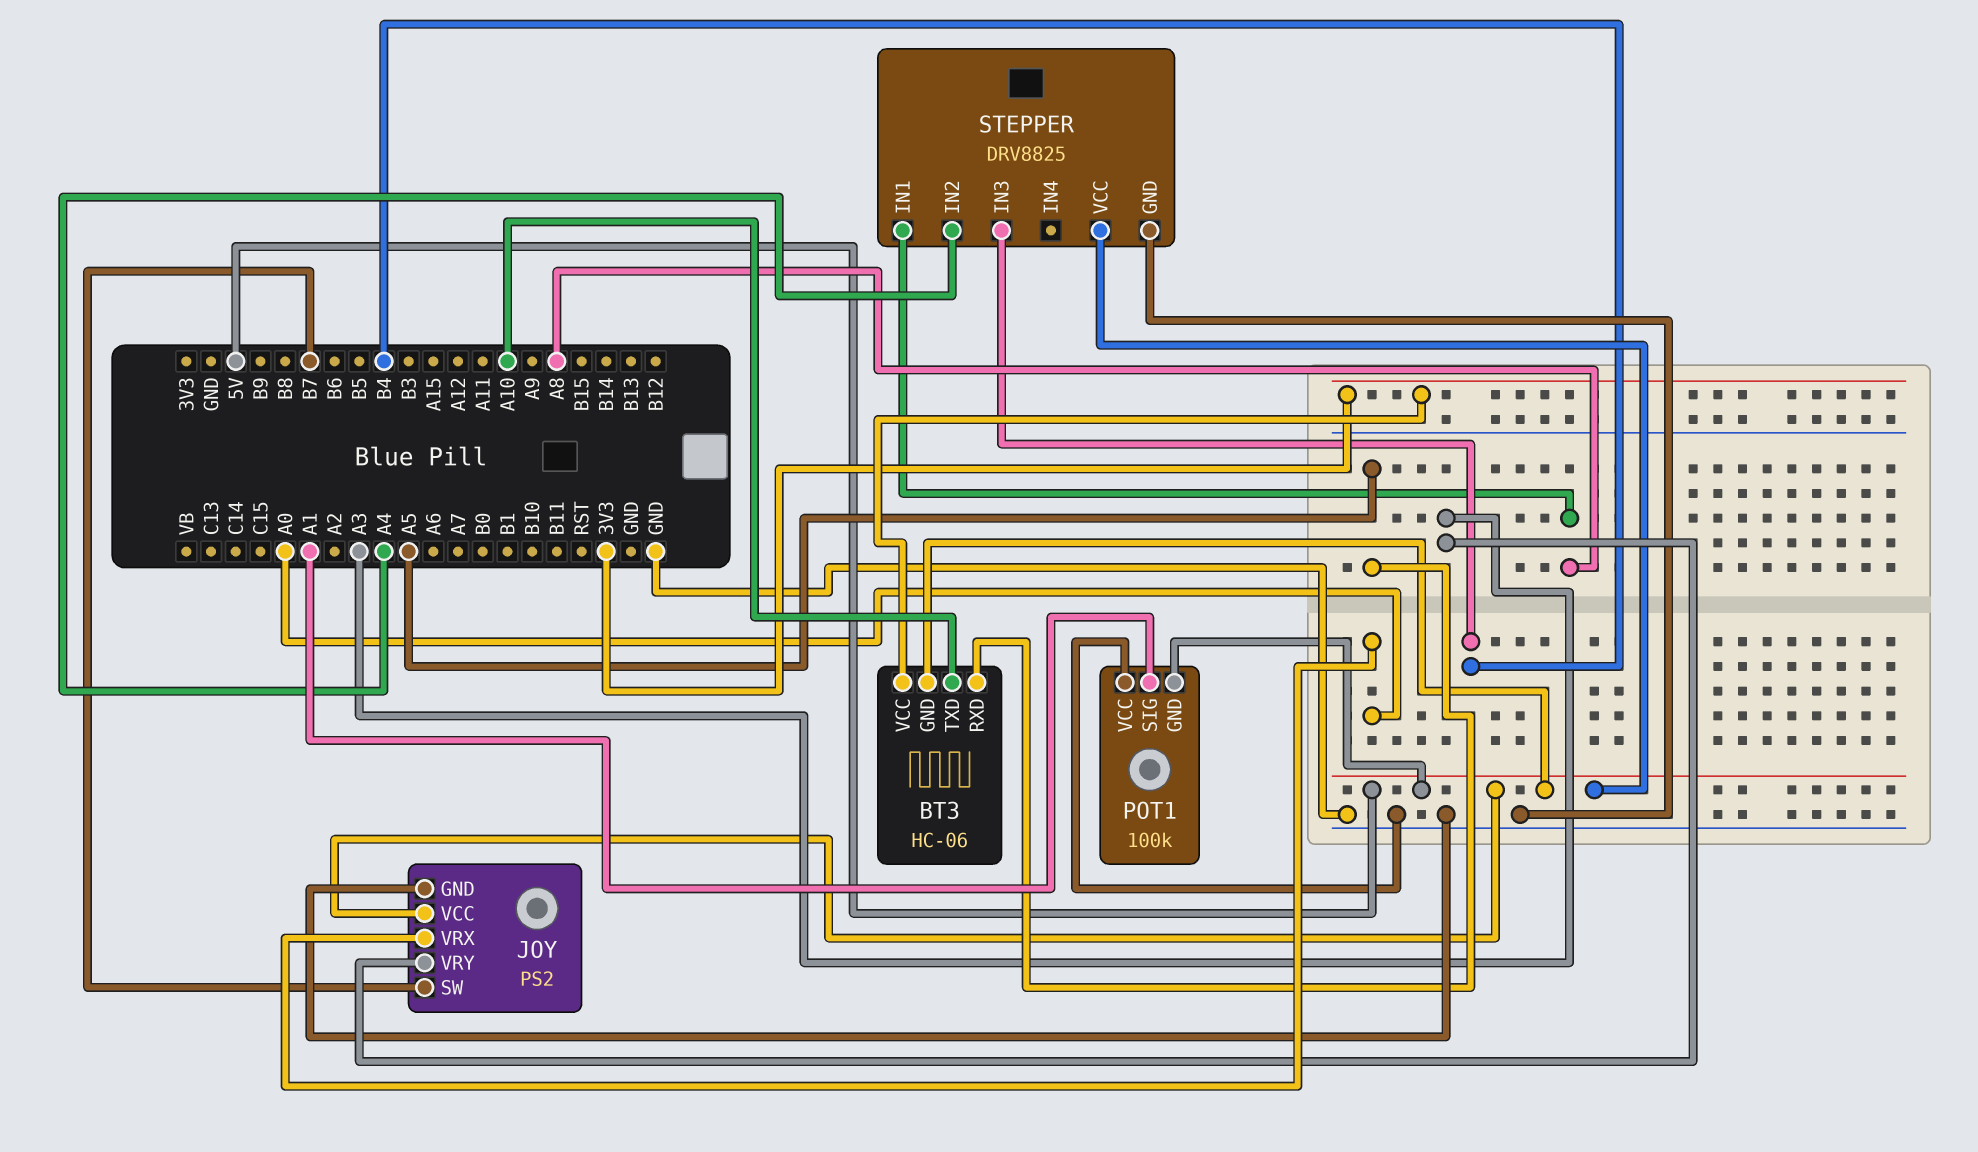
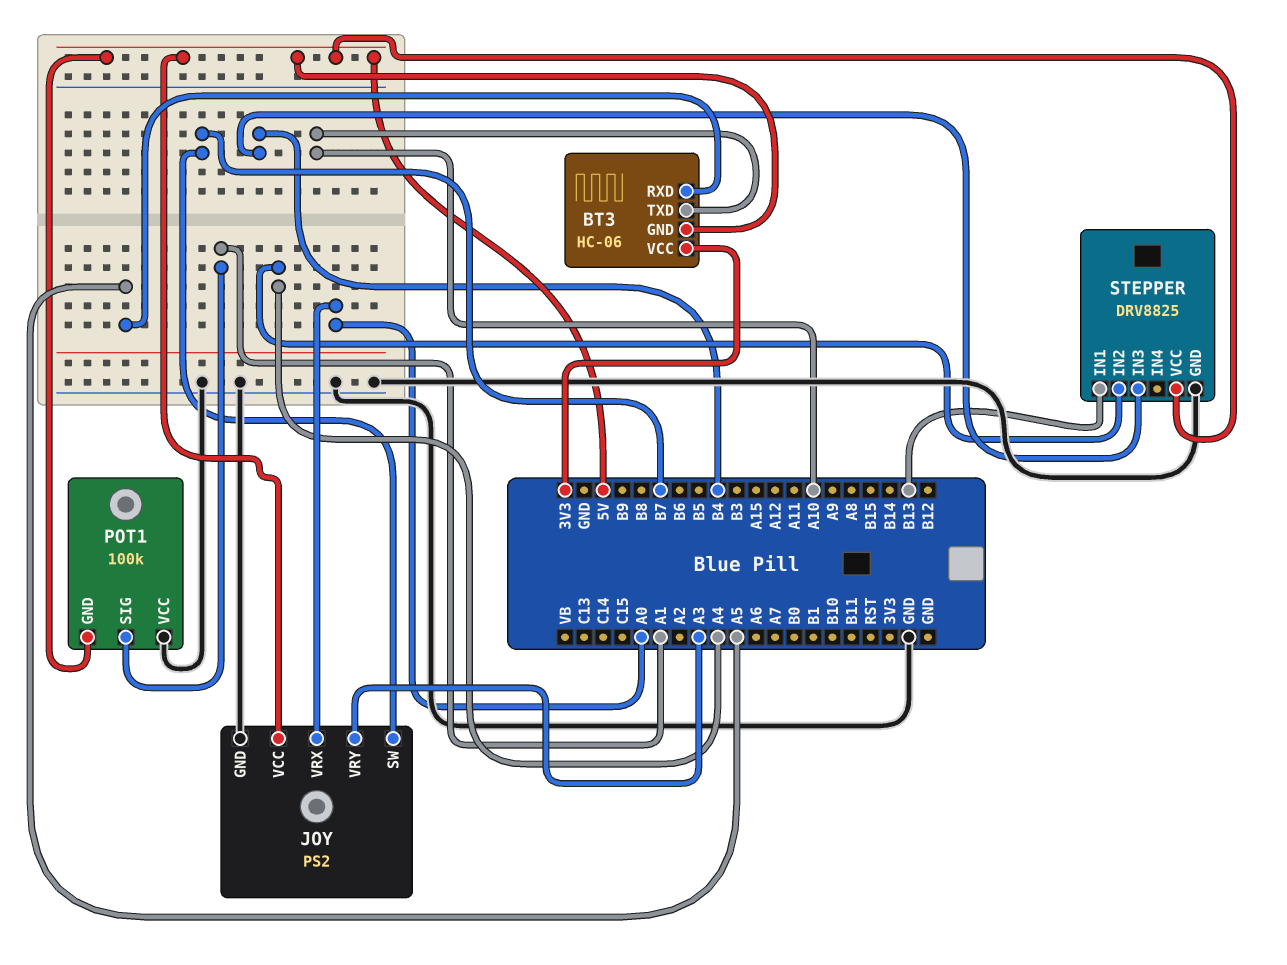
STEPPER pin IN1: A8 -> B13

